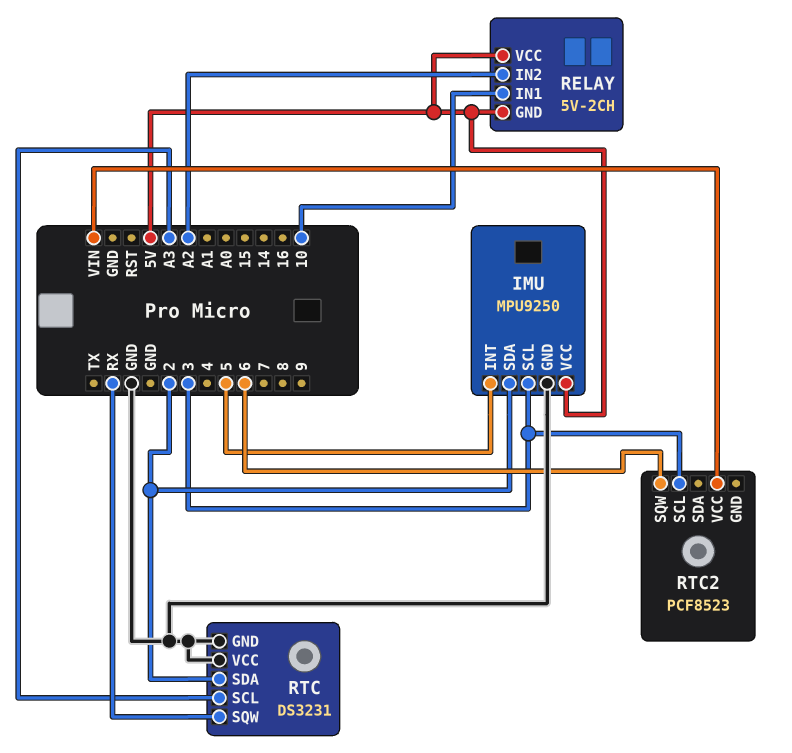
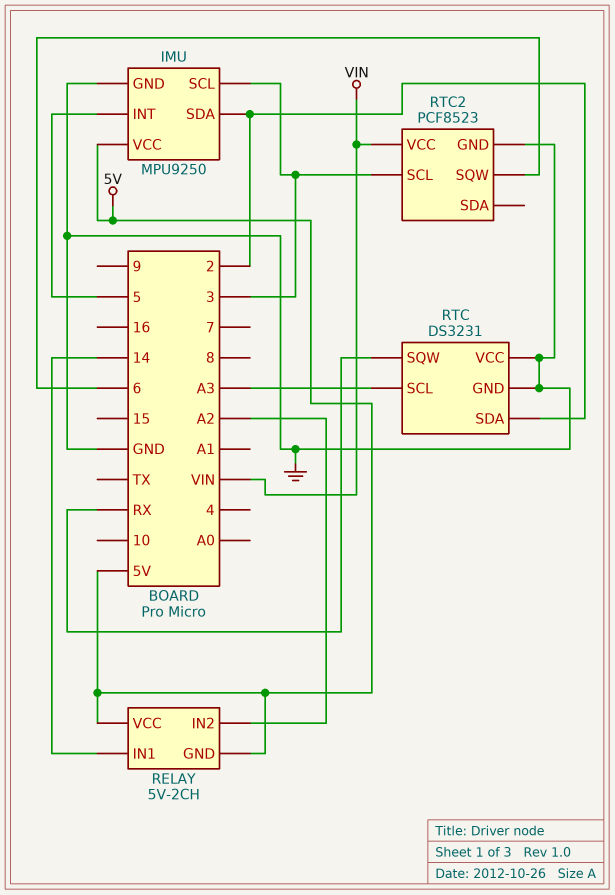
RELAY pin IN1: 10 -> 14
RTC2 pin GND: none -> GND

